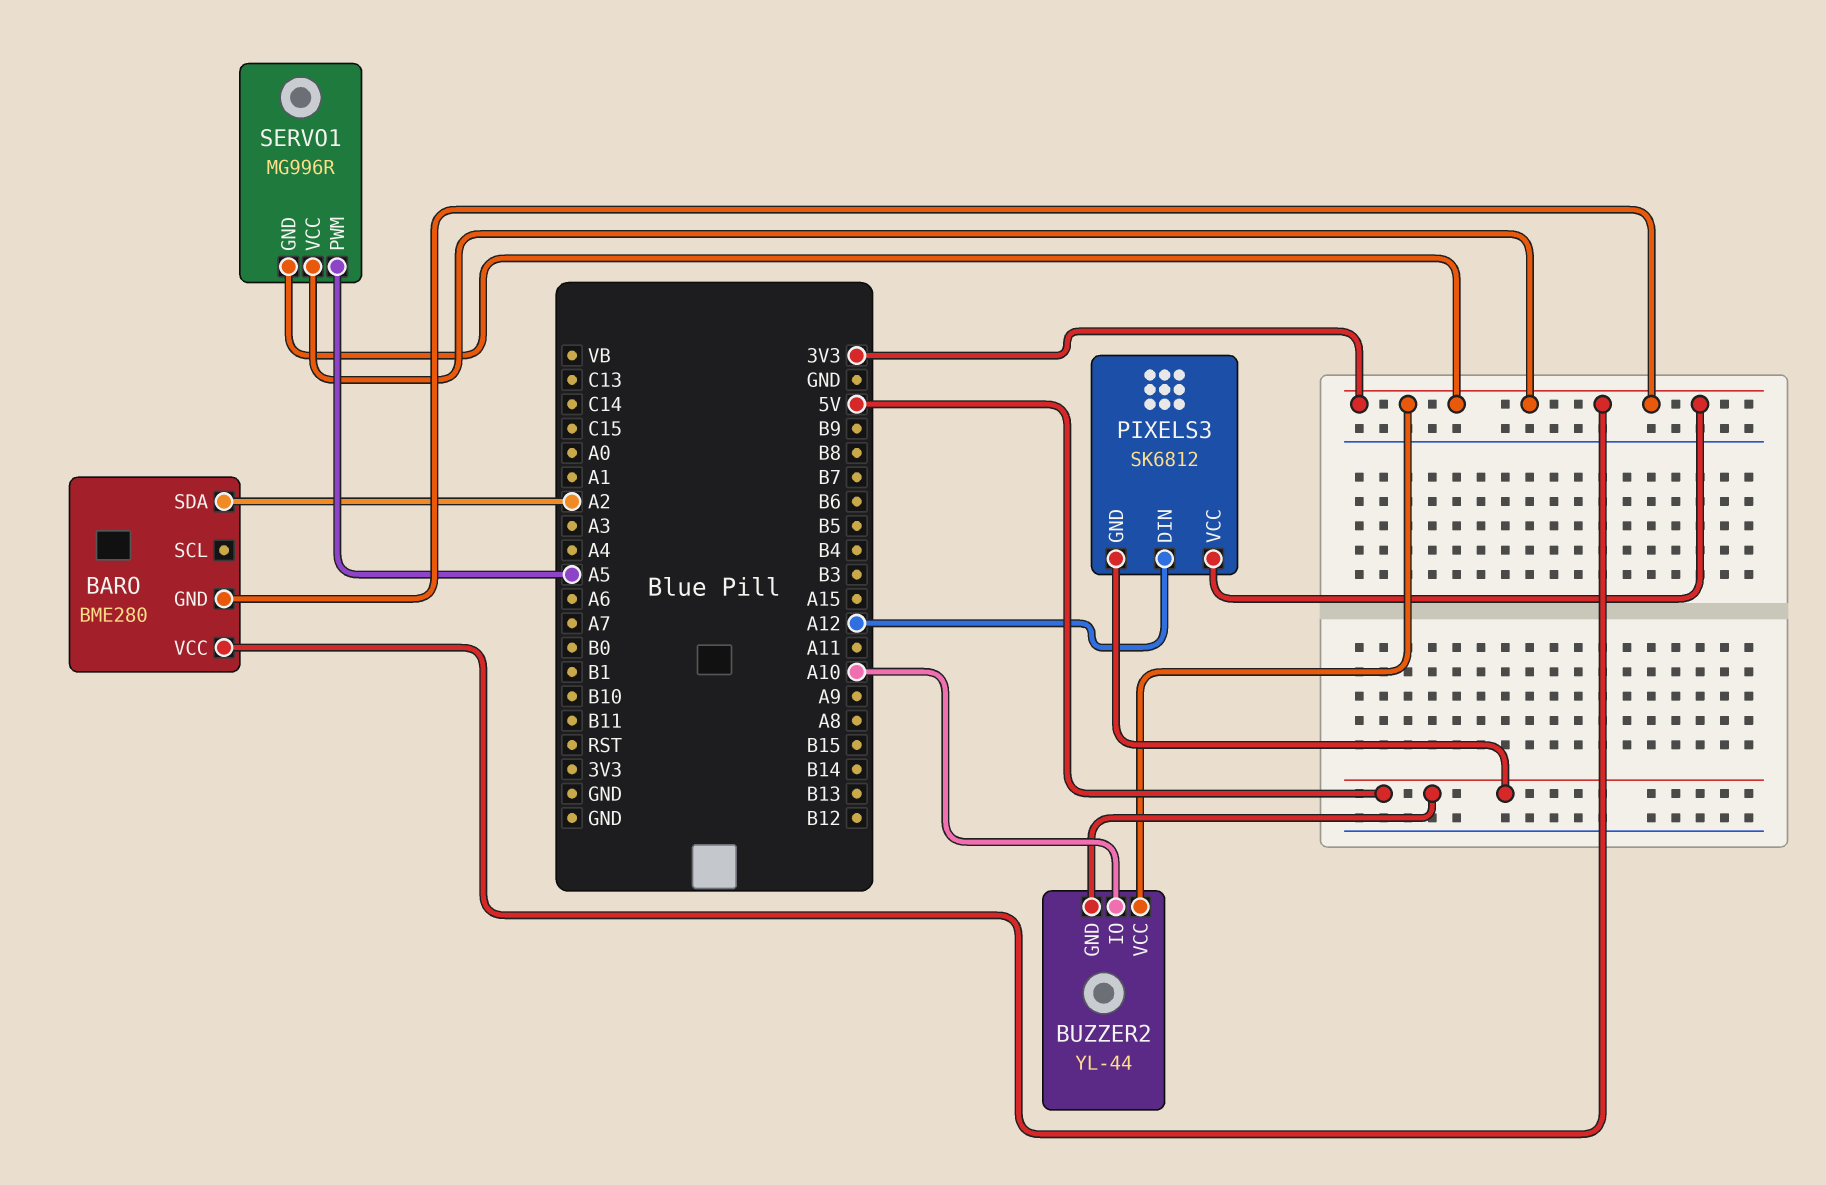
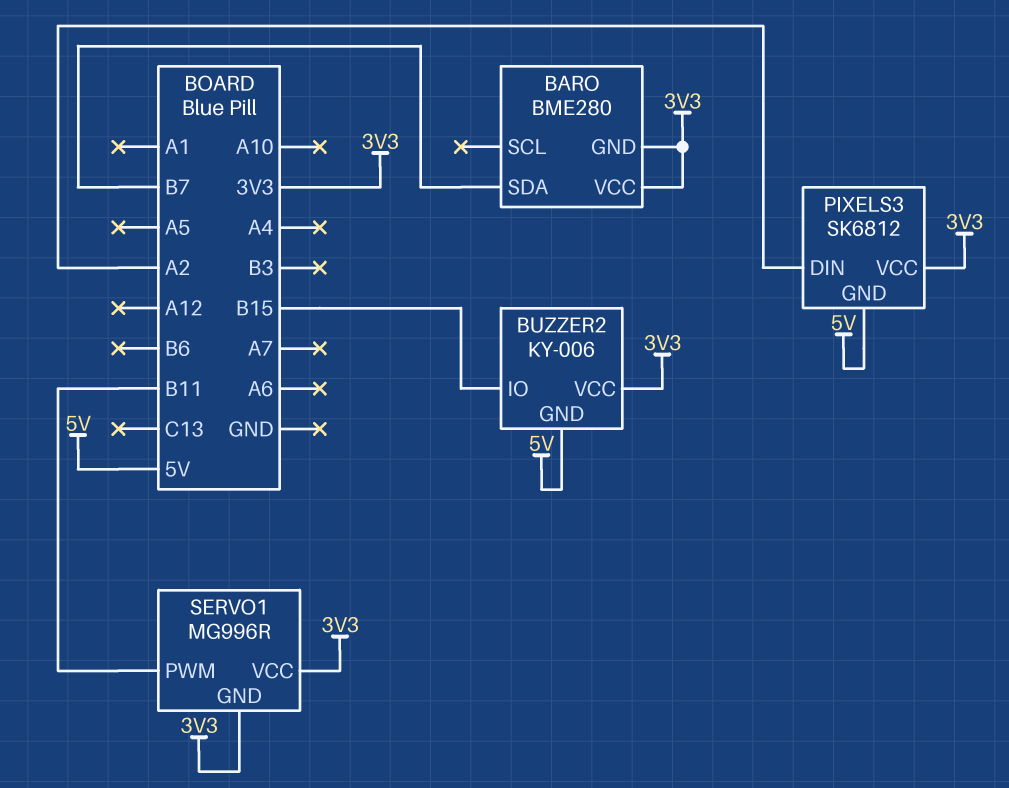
BARO pin SDA: A2 -> B7
BUZZER2: YL-44 -> KY-006
BUZZER2 pin IO: A10 -> B15
PIXELS3 pin DIN: A12 -> A2
SERVO1 pin PWM: A5 -> B11

